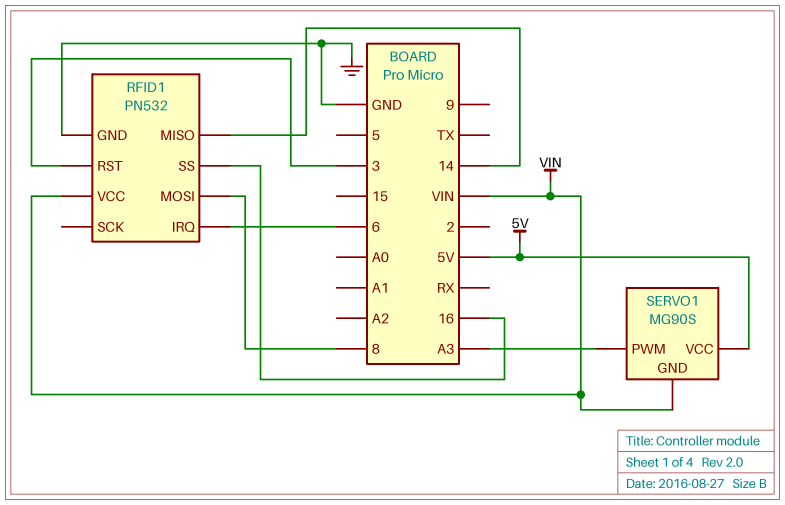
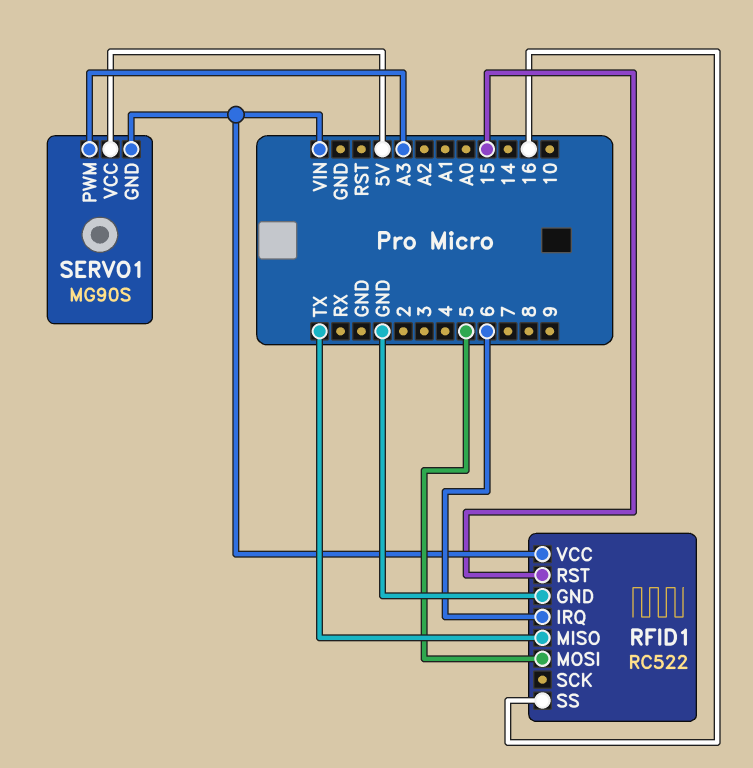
RFID1: PN532 -> RC522
RFID1 pin MISO: 14 -> TX
RFID1 pin MOSI: 8 -> 5
RFID1 pin RST: 3 -> 15

